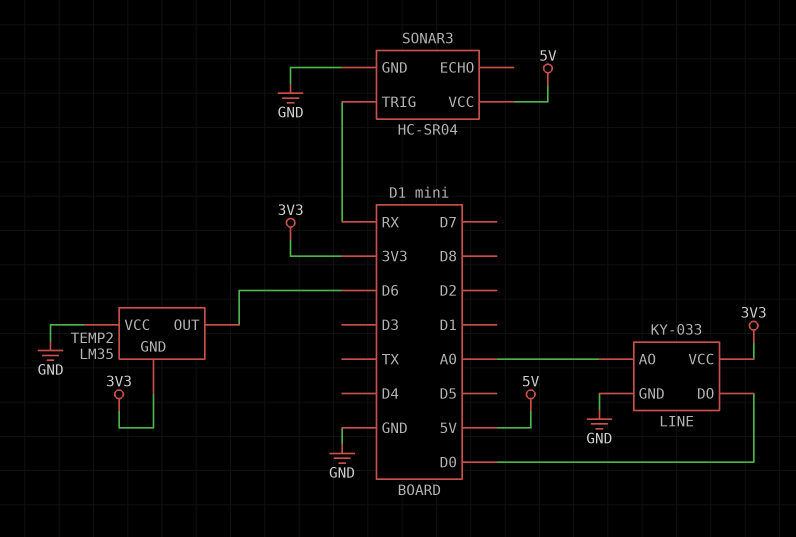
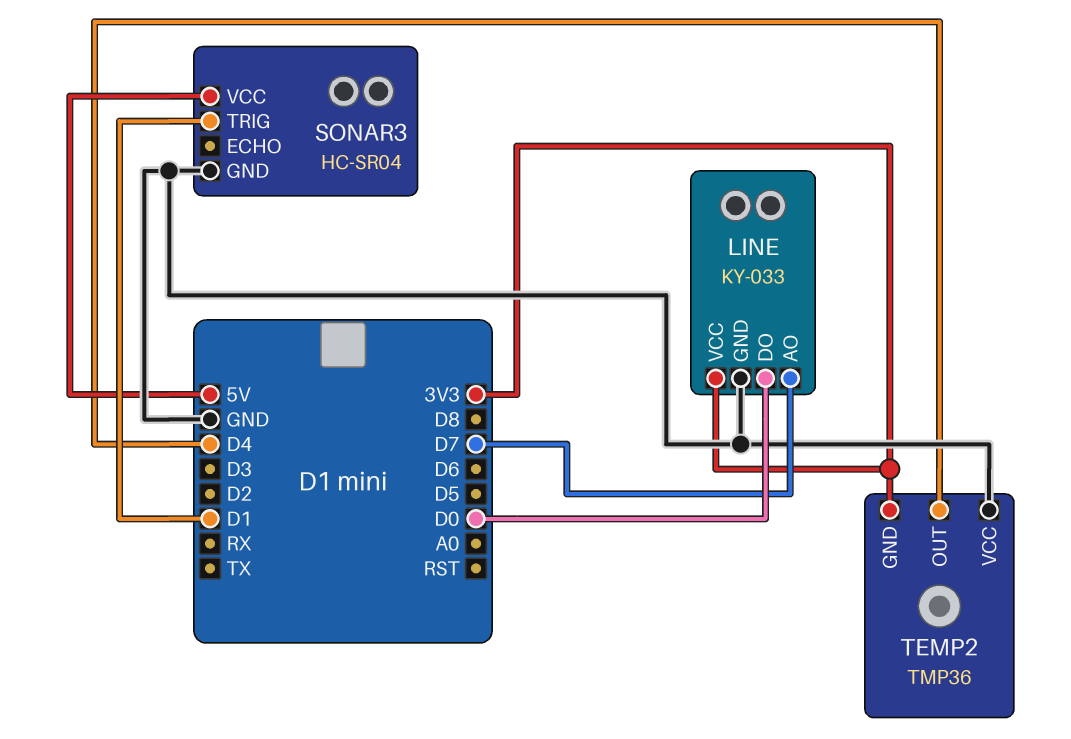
LINE pin AO: A0 -> D7
SONAR3 pin TRIG: RX -> D1
TEMP2: LM35 -> TMP36
TEMP2 pin OUT: D6 -> D4

